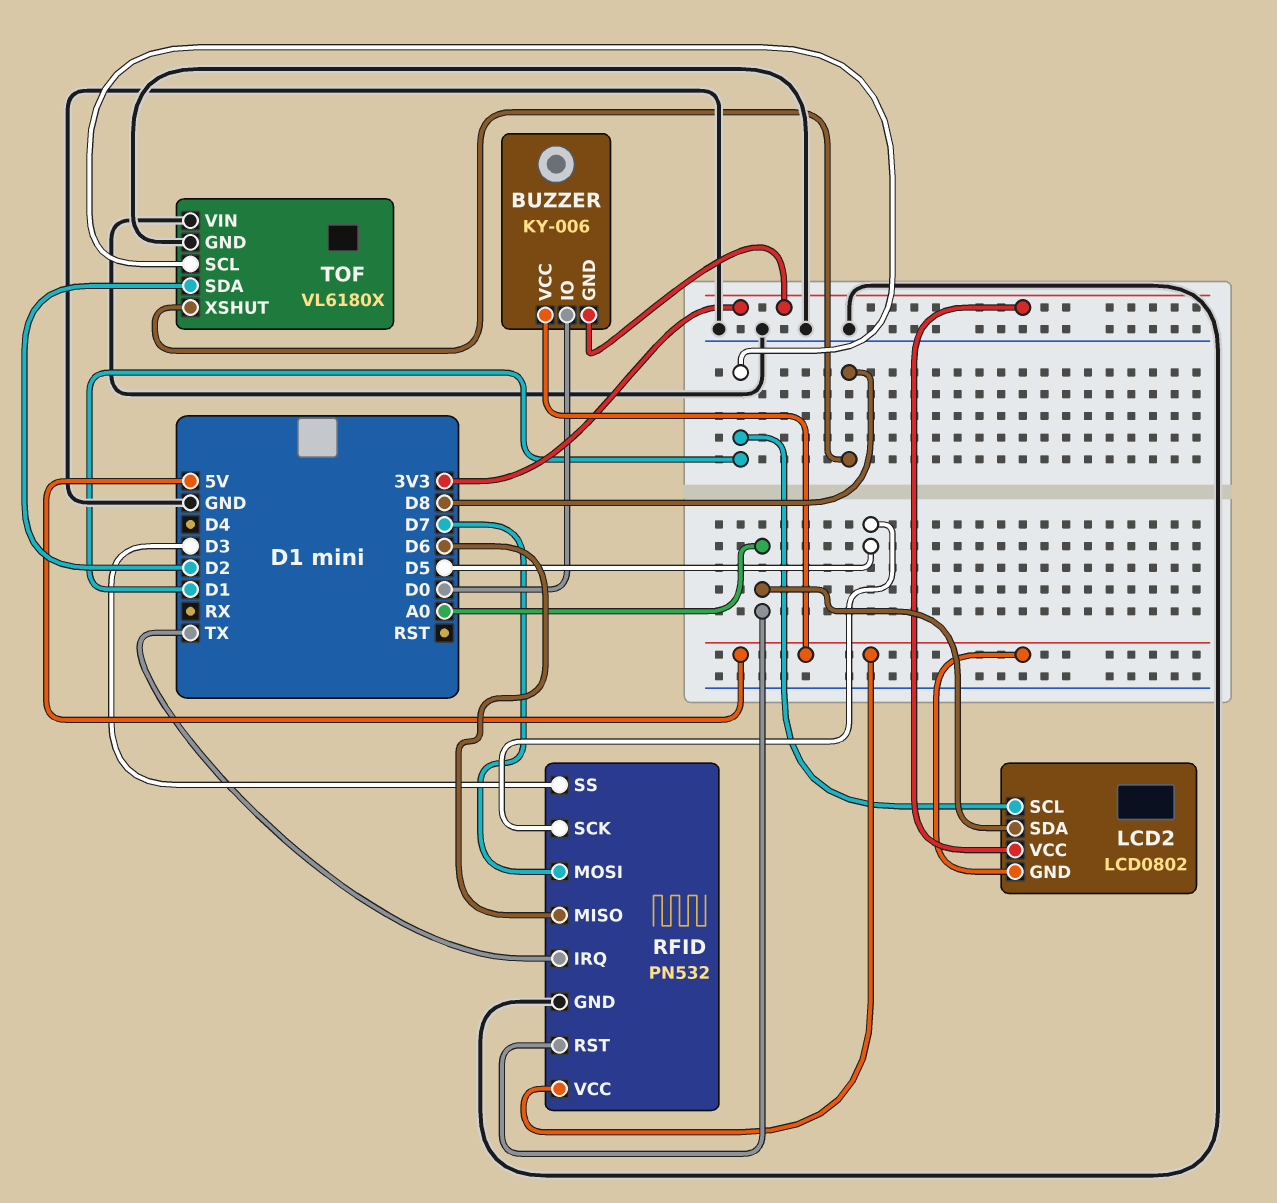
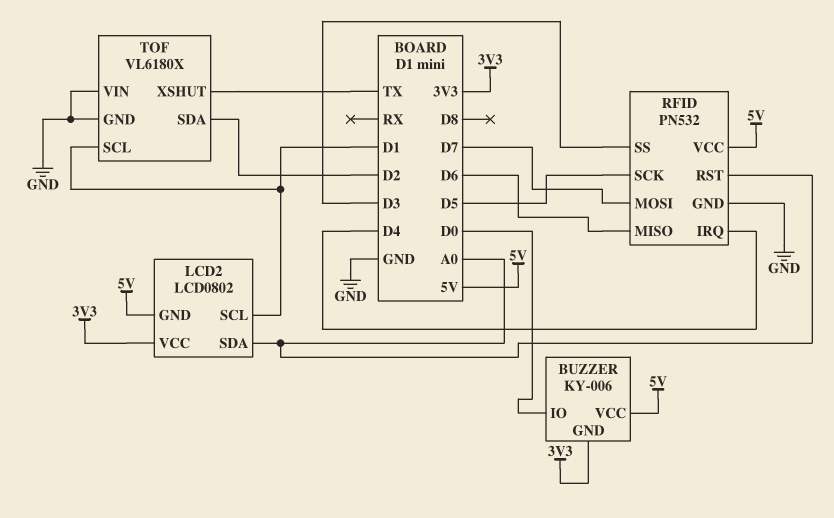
RFID pin IRQ: TX -> D4
TOF pin XSHUT: D8 -> TX

